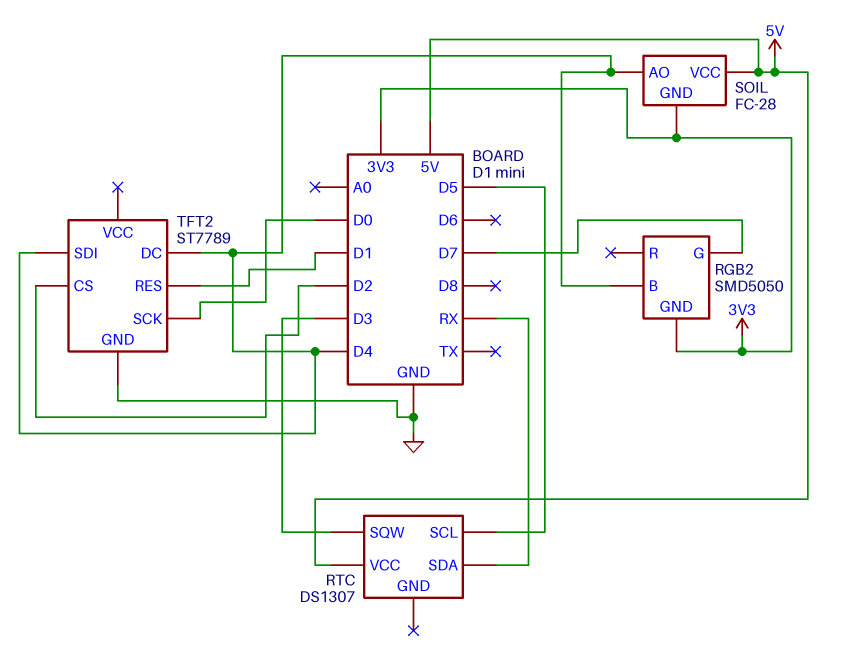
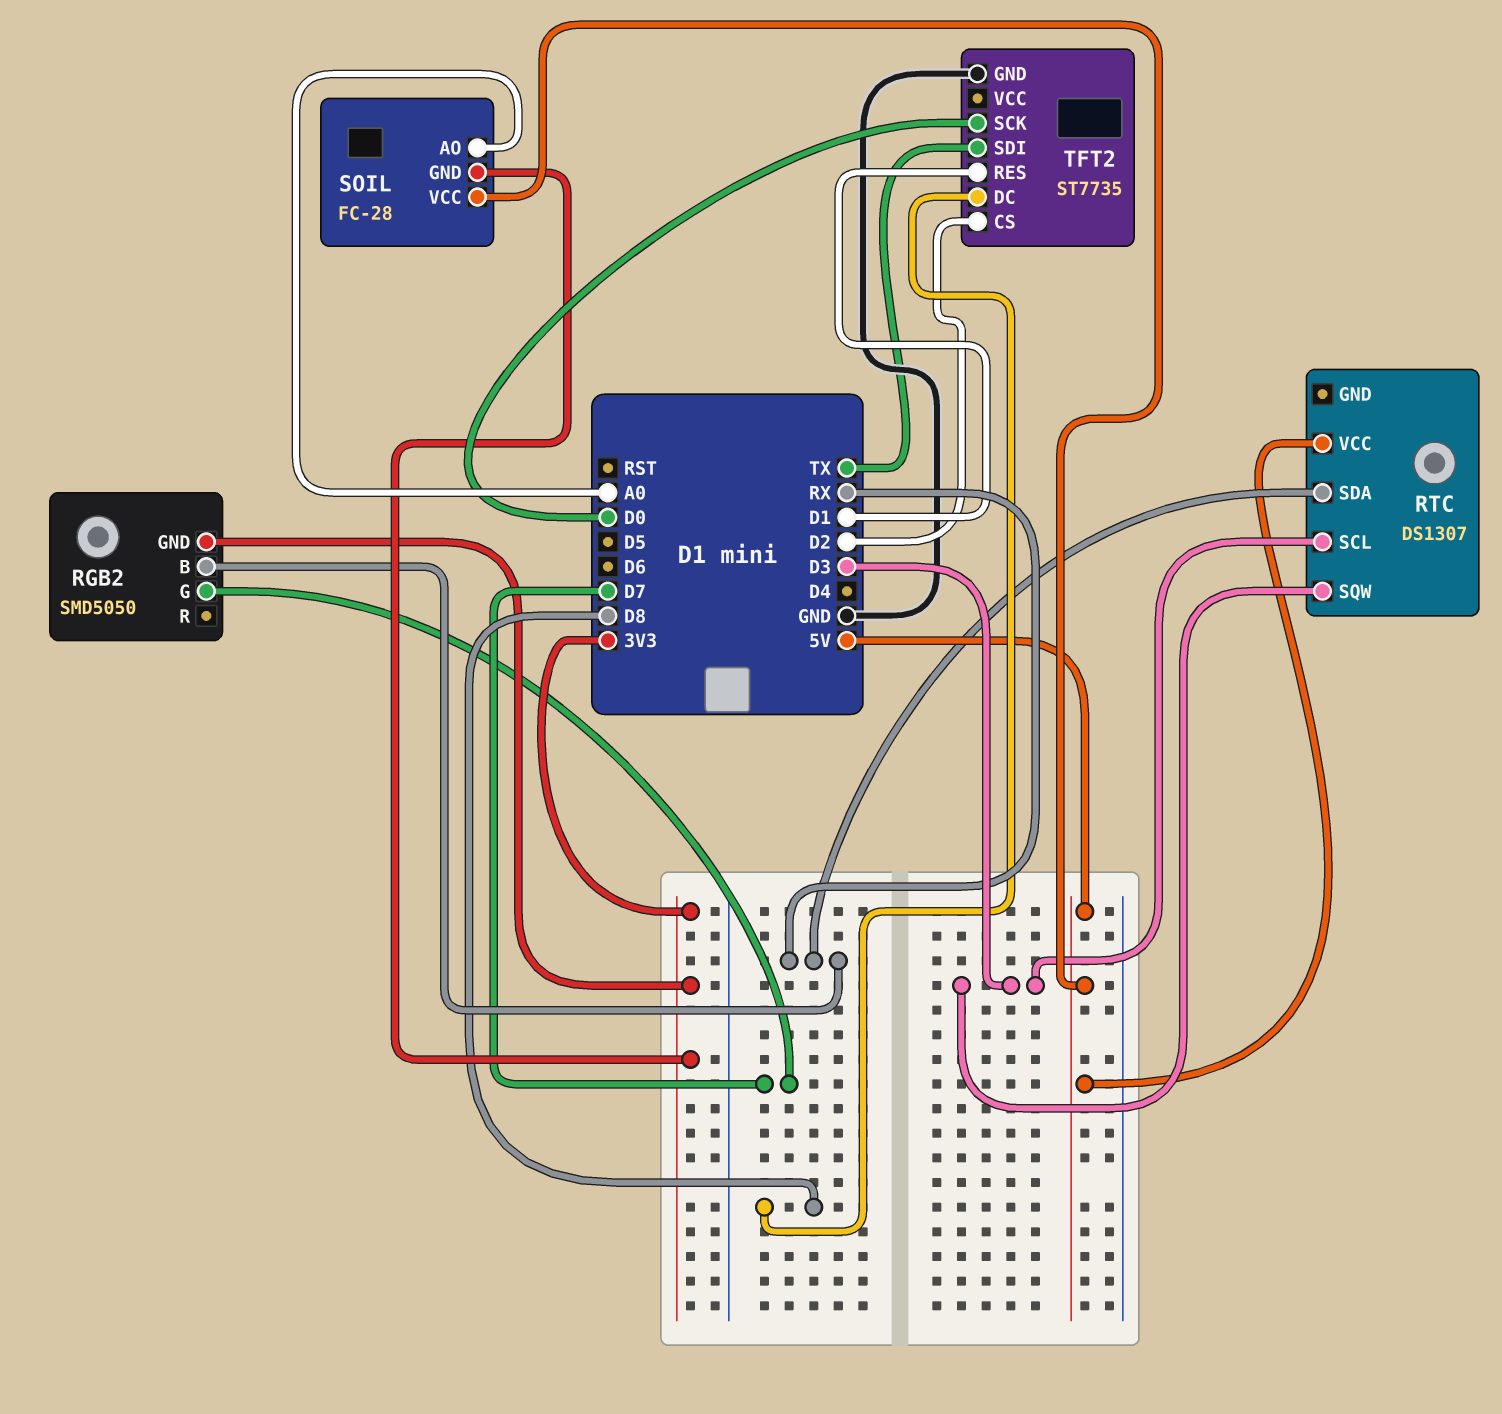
RGB2 pin B: D4 -> RX
RTC pin SCL: D5 -> D3
SOIL pin AO: D4 -> A0
TFT2: ST7789 -> ST7735
TFT2 pin DC: D4 -> D8
TFT2 pin SDI: D4 -> TX

